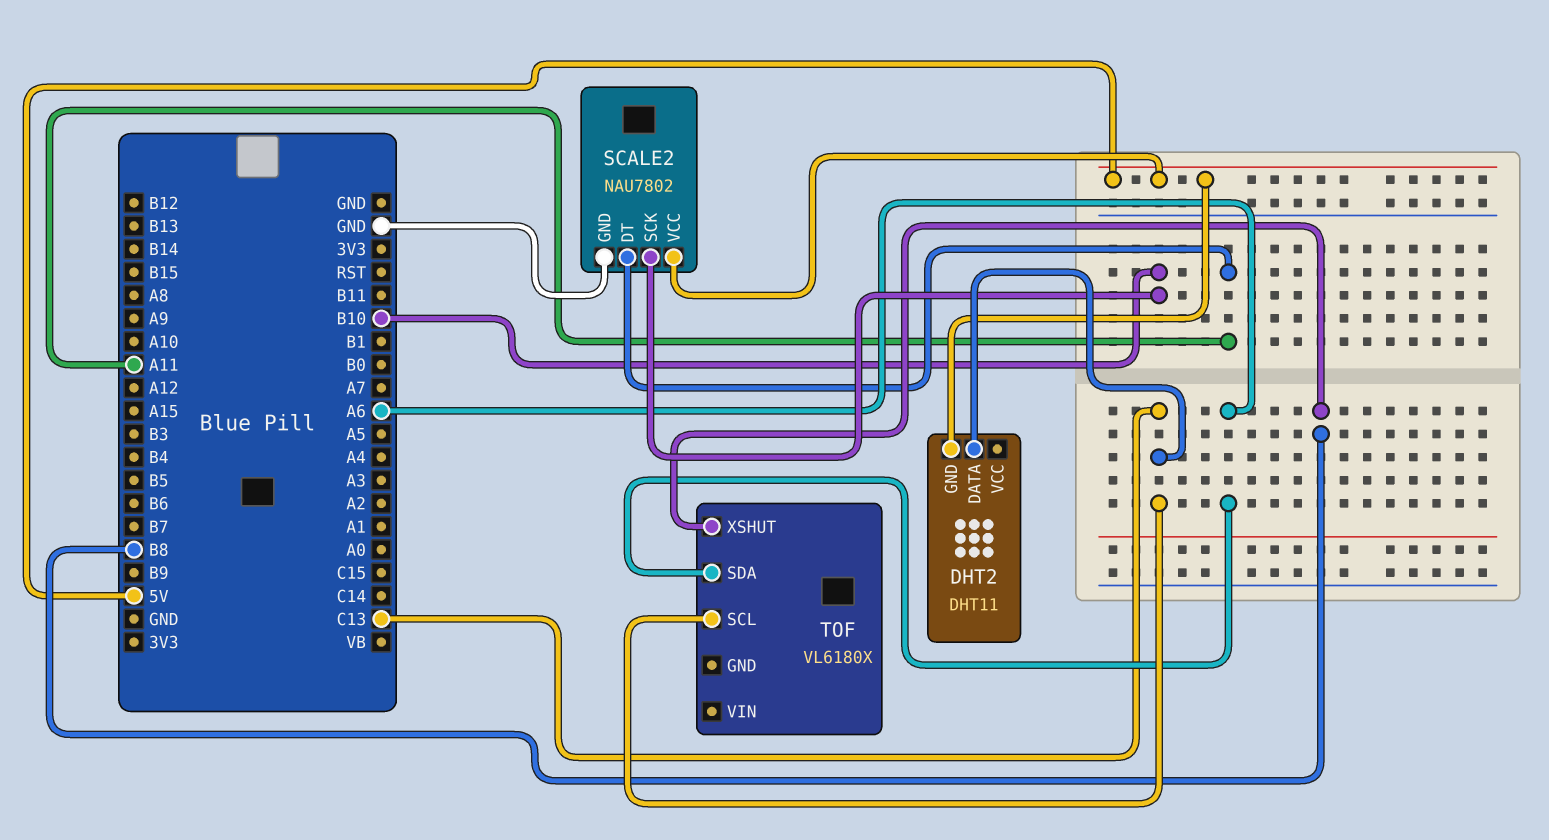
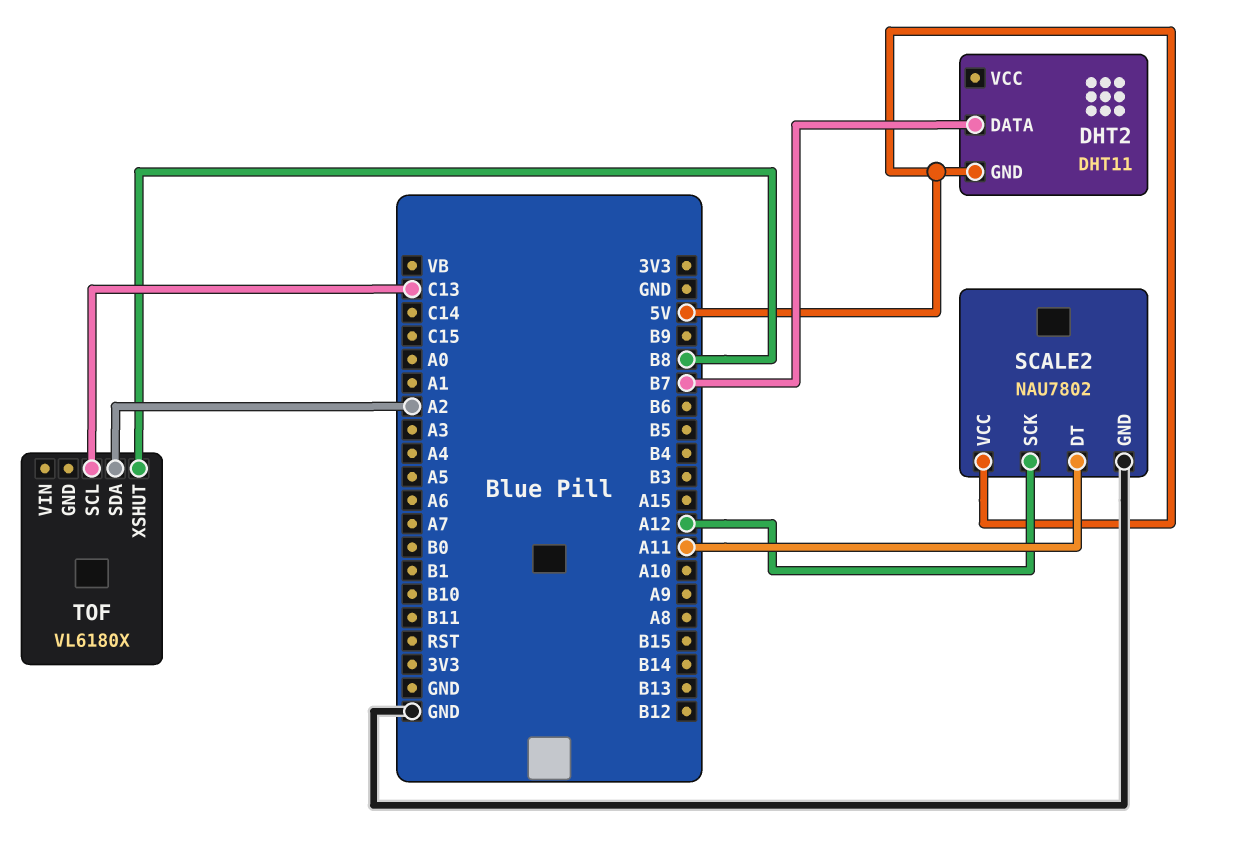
DHT2 pin DATA: C13 -> B7
SCALE2 pin SCK: B10 -> A12
TOF pin SDA: A6 -> A2

